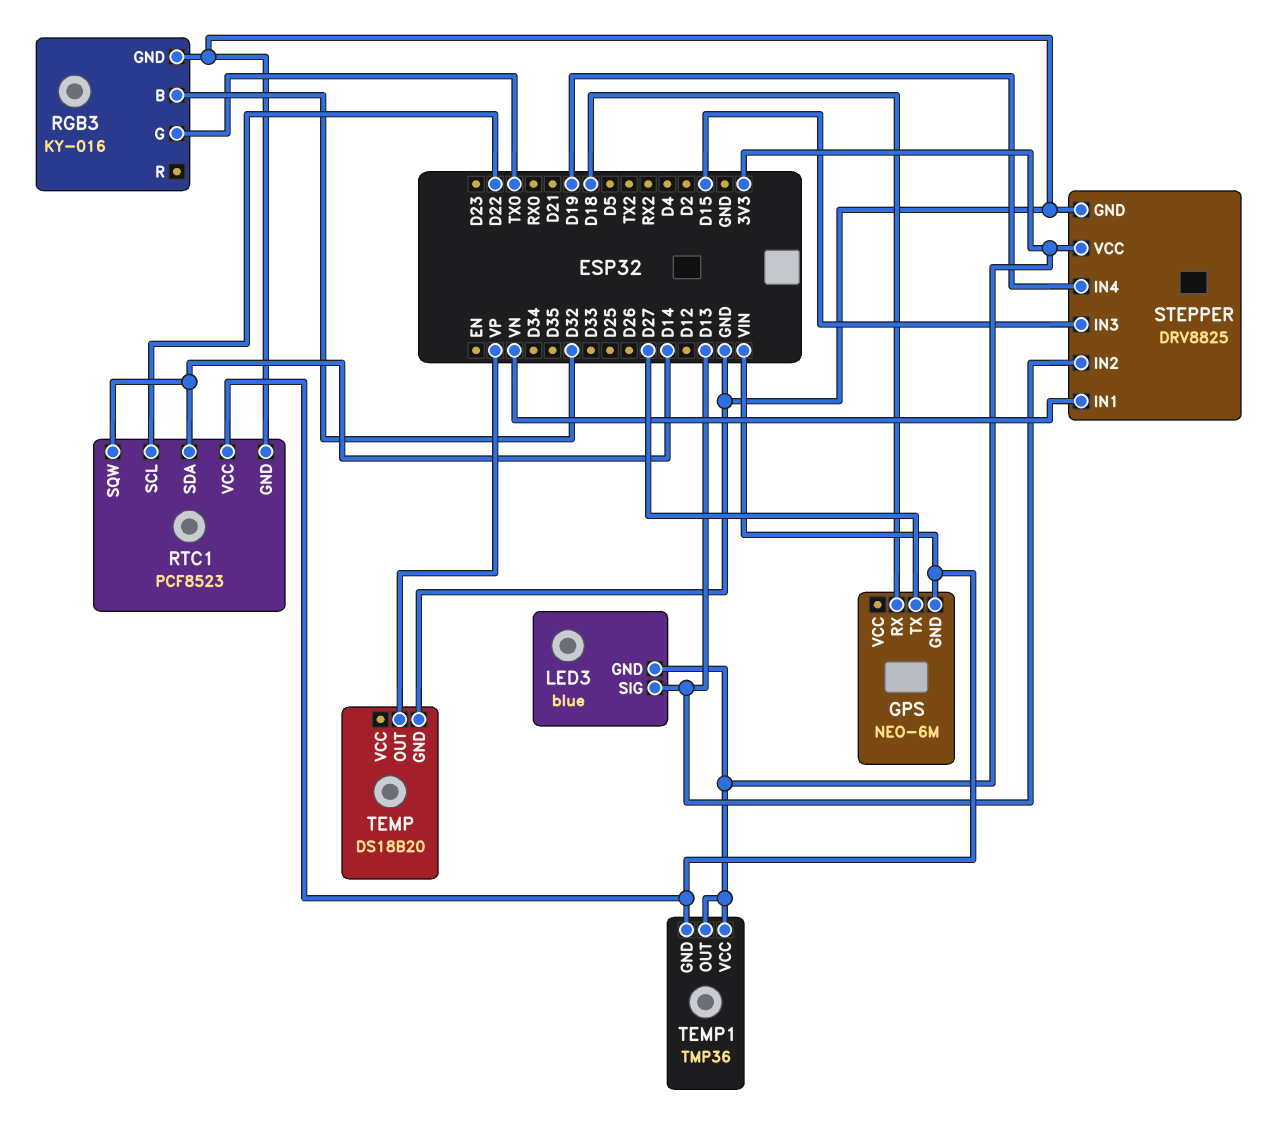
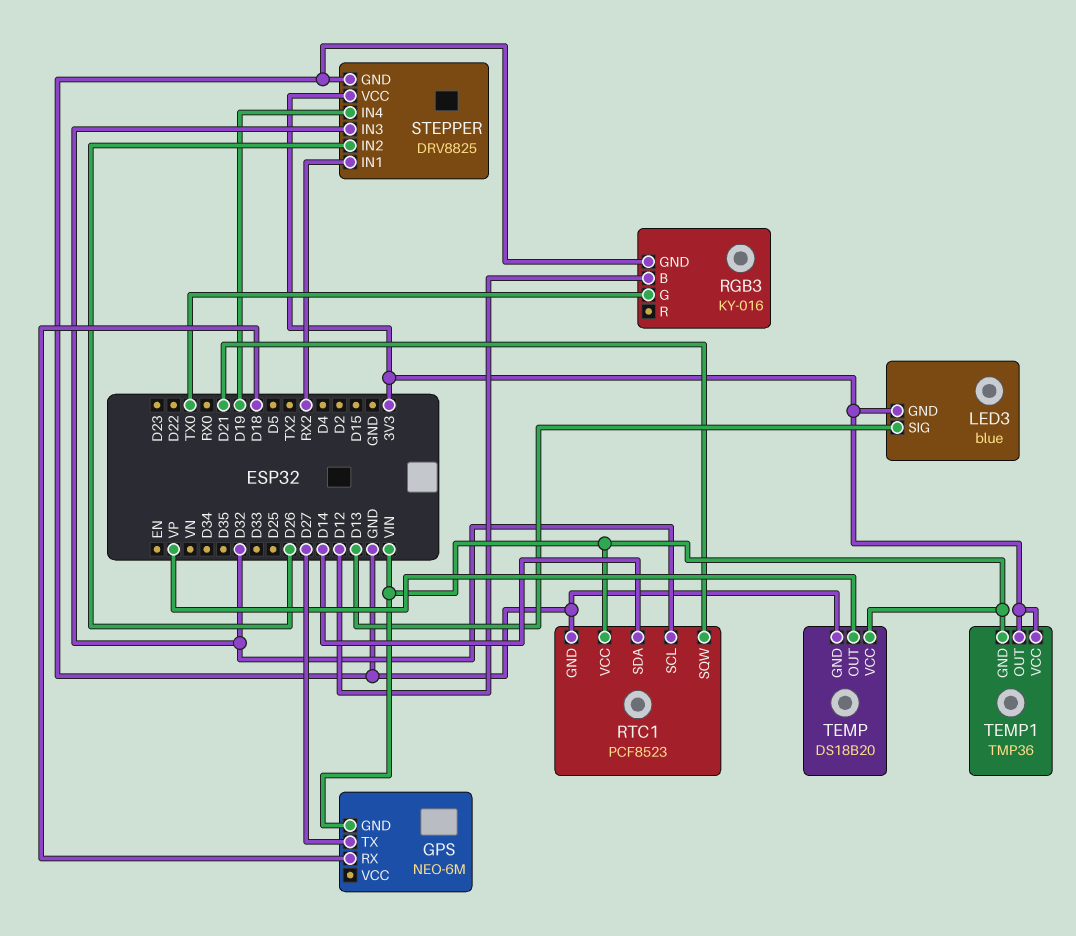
RGB3 pin B: D32 -> D12
RTC1 pin SCL: D22 -> D32
RTC1 pin SQW: D14 -> D21
STEPPER pin IN1: VN -> RX2
STEPPER pin IN2: D13 -> D26
STEPPER pin IN3: D15 -> D32
TEMP pin VCC: none -> VIN

